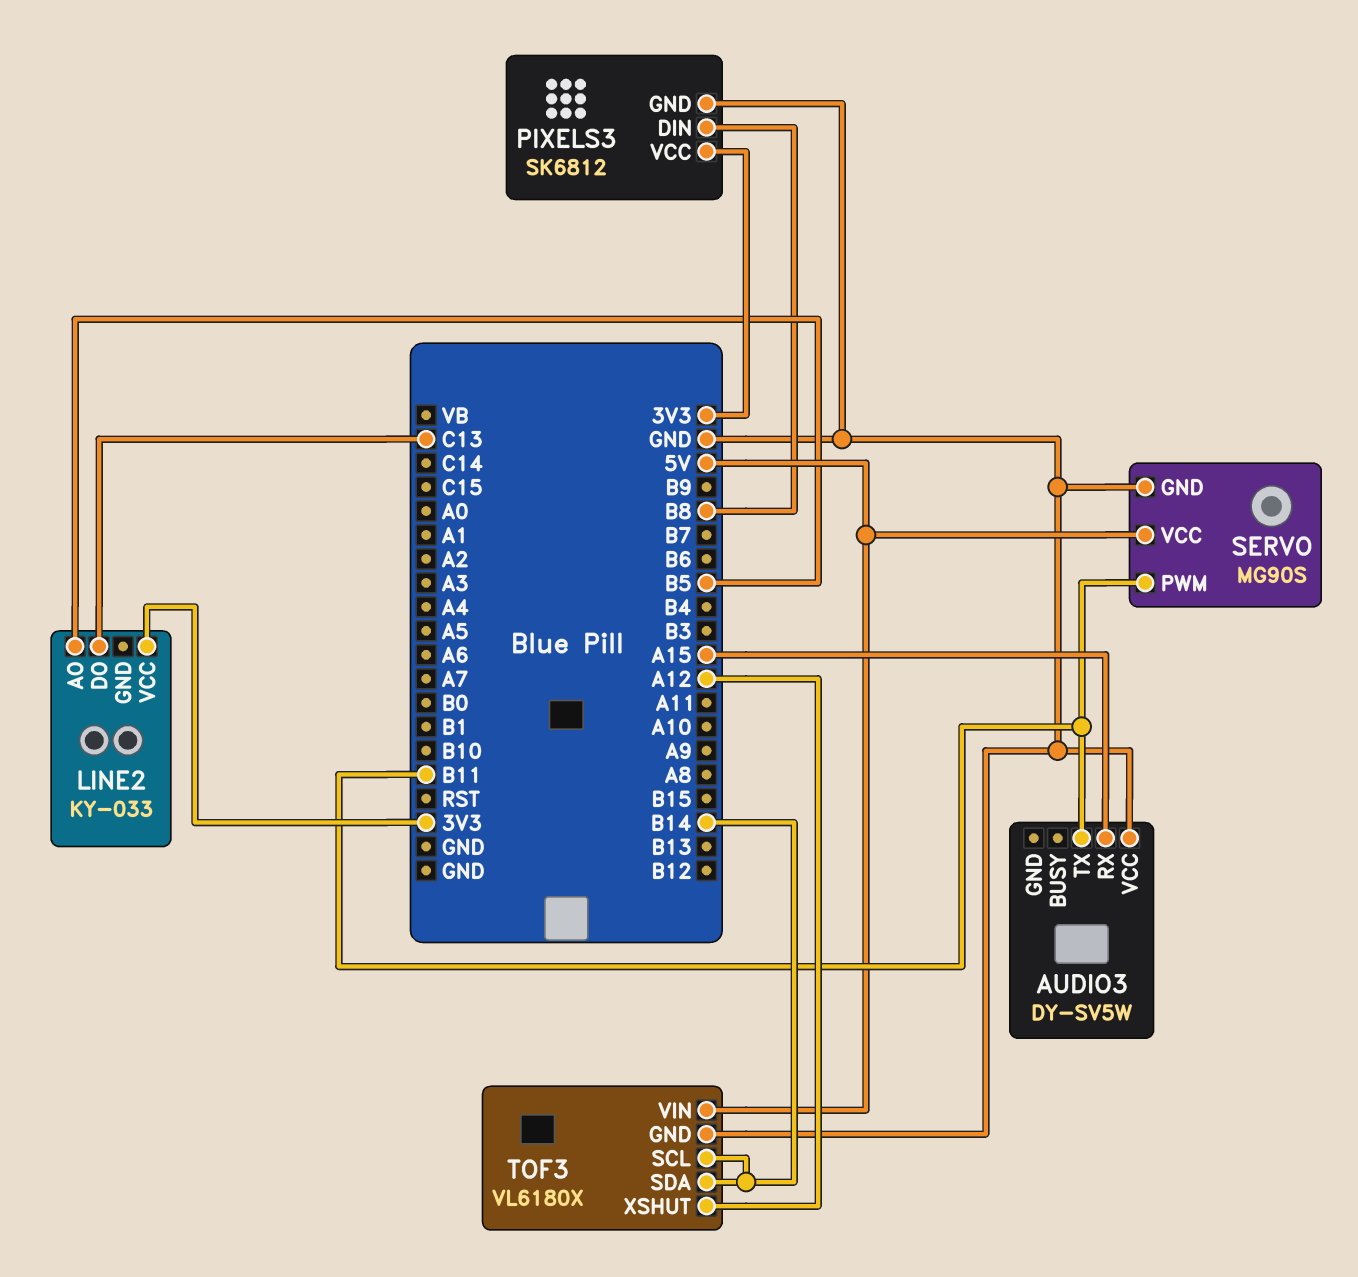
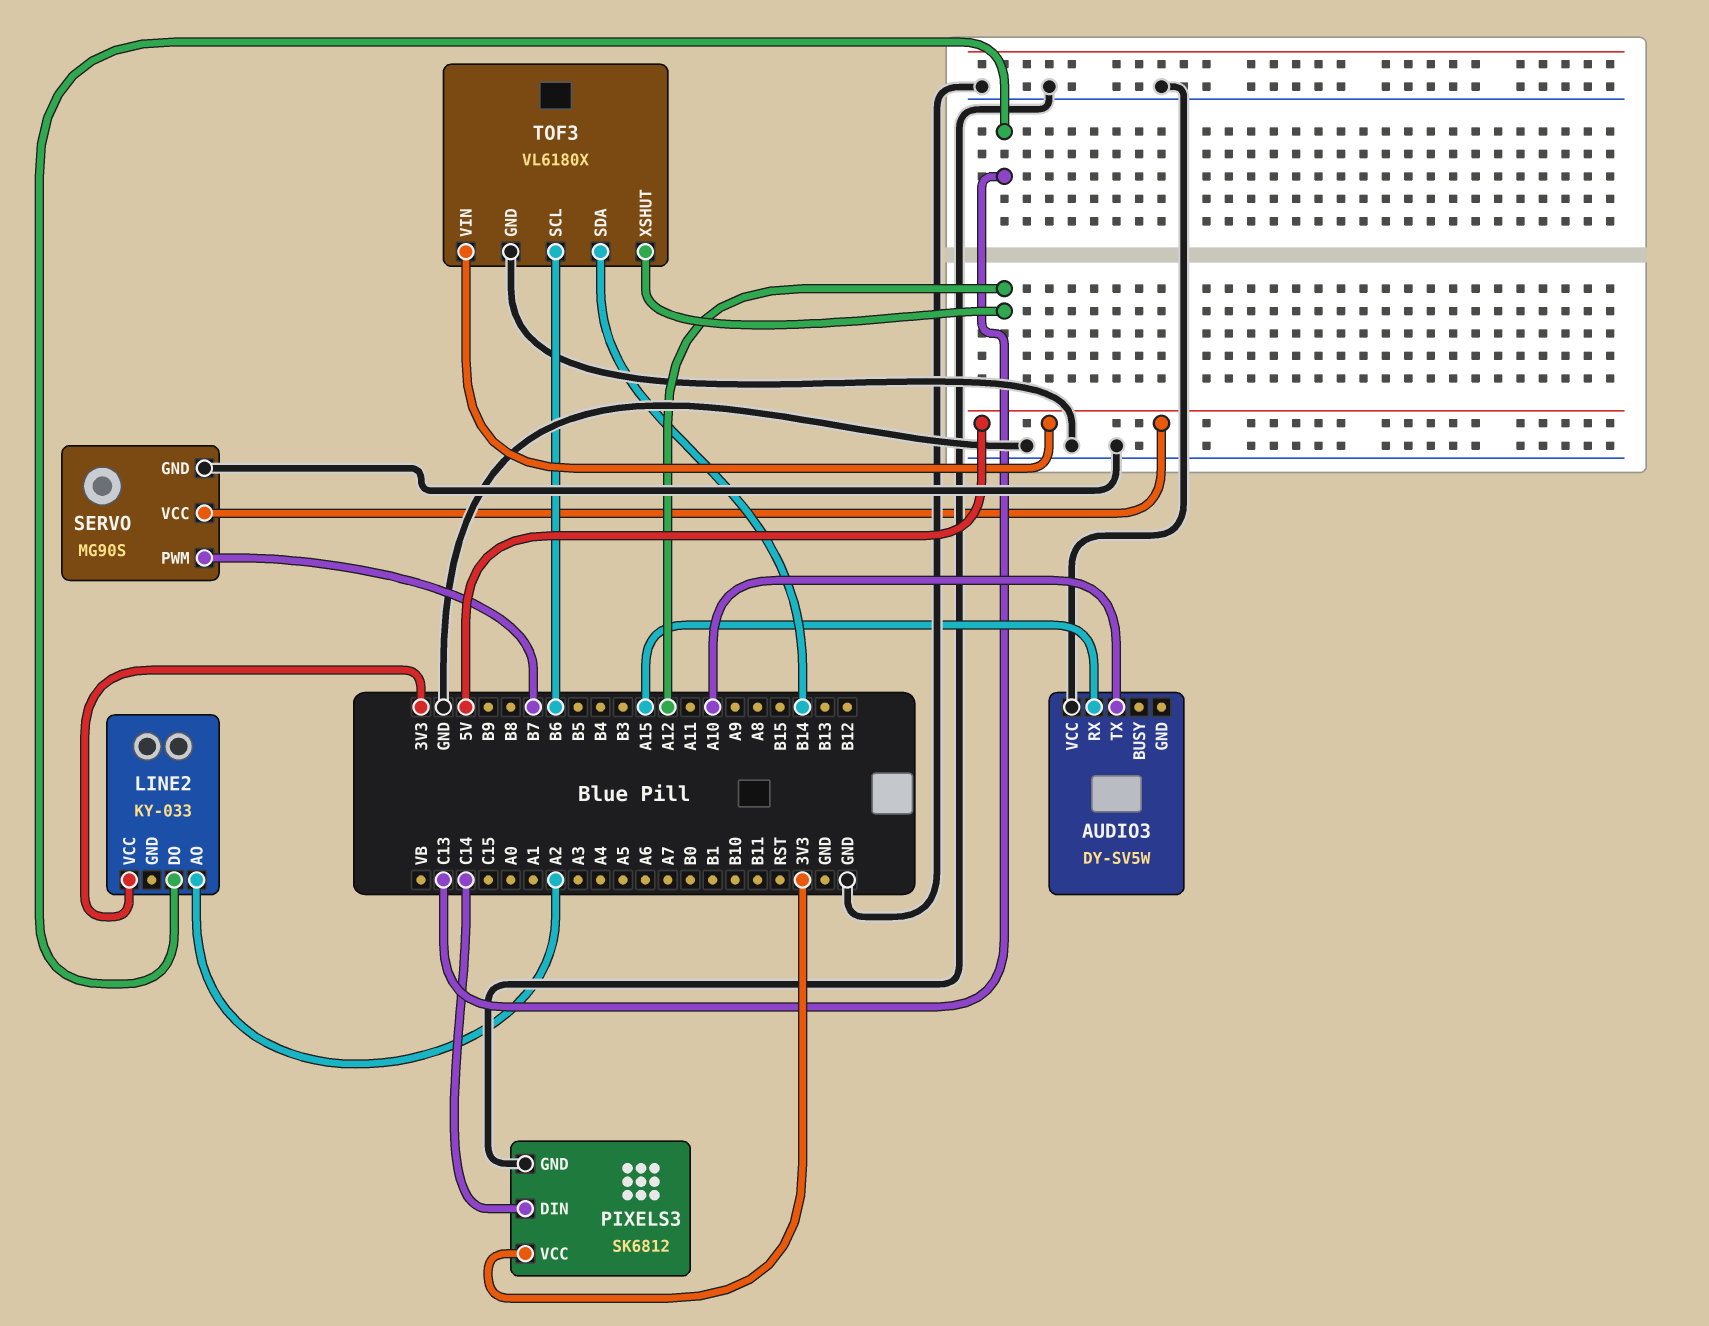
AUDIO3 pin TX: B11 -> A10
LINE2 pin AO: B5 -> A2
PIXELS3 pin DIN: B8 -> C14
SERVO pin PWM: B11 -> B7
TOF3 pin SCL: B14 -> B6

